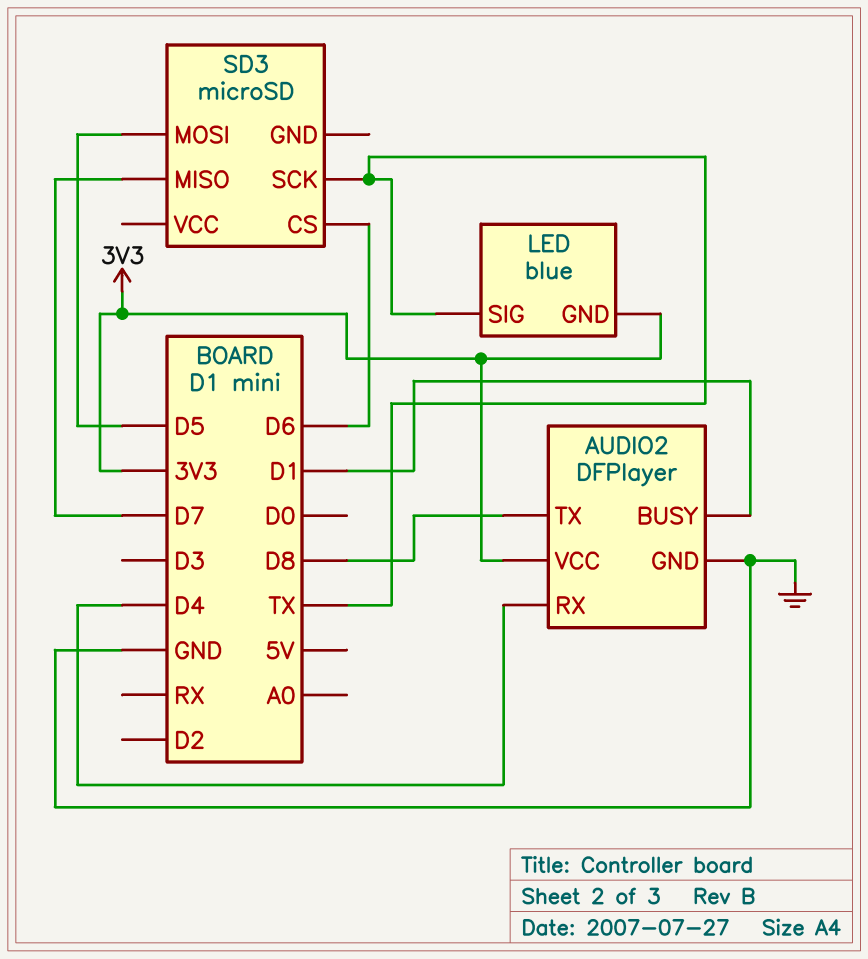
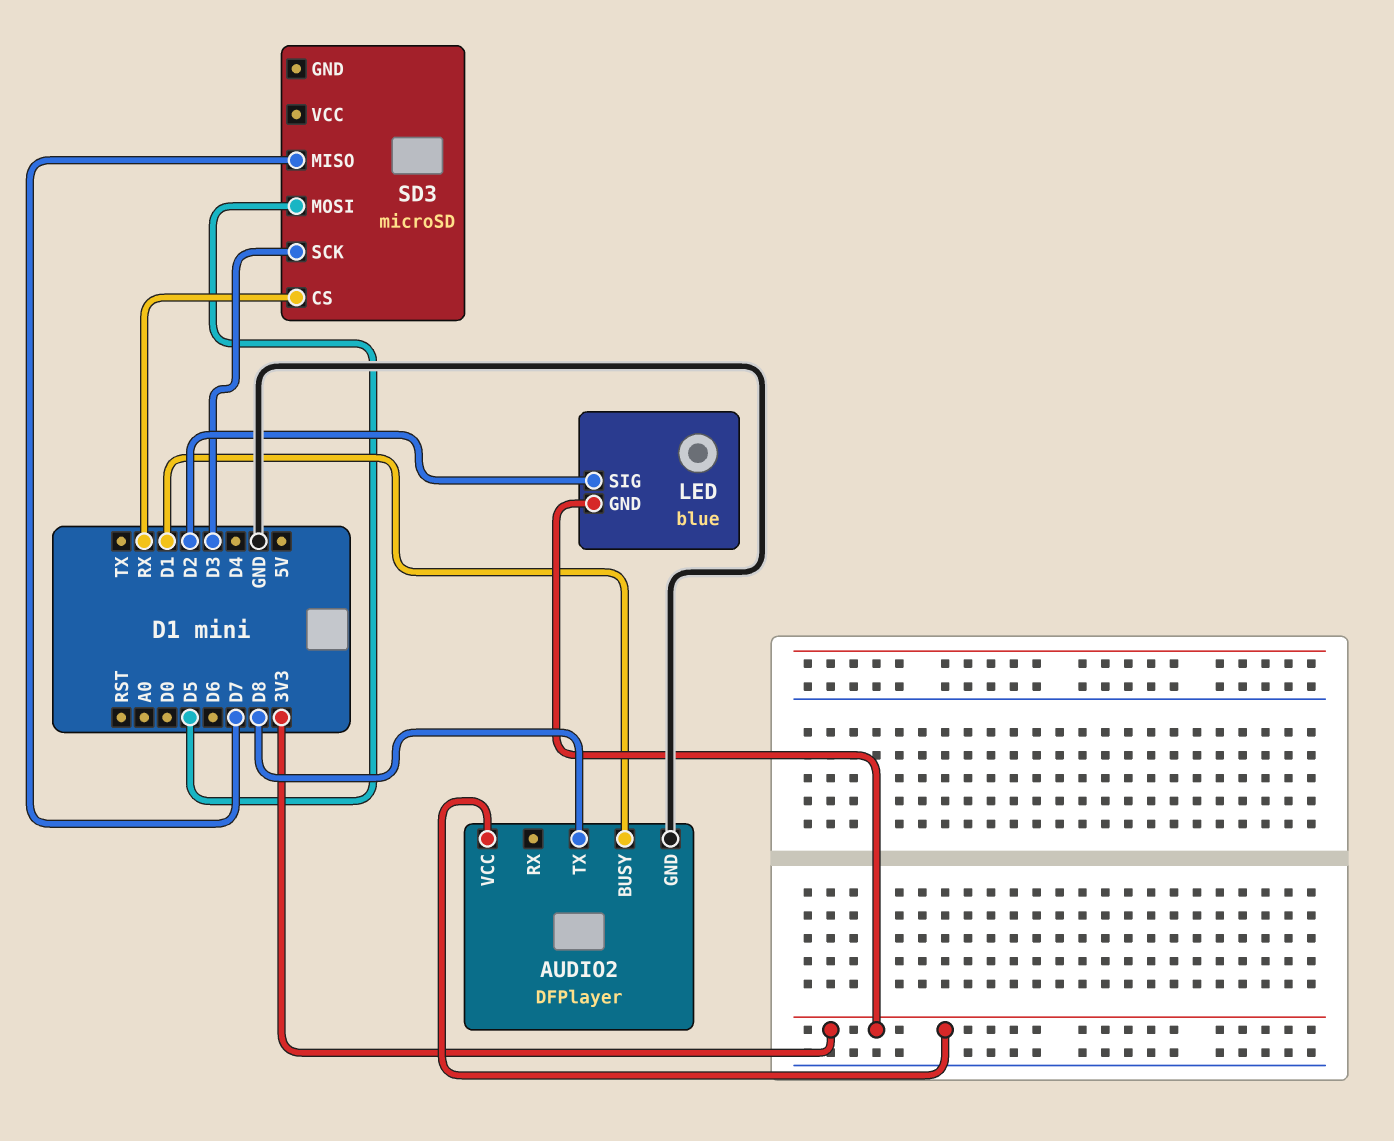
AUDIO2 pin RX: D4 -> none
LED pin SIG: TX -> D2
SD3 pin CS: D6 -> RX
SD3 pin SCK: TX -> D3

